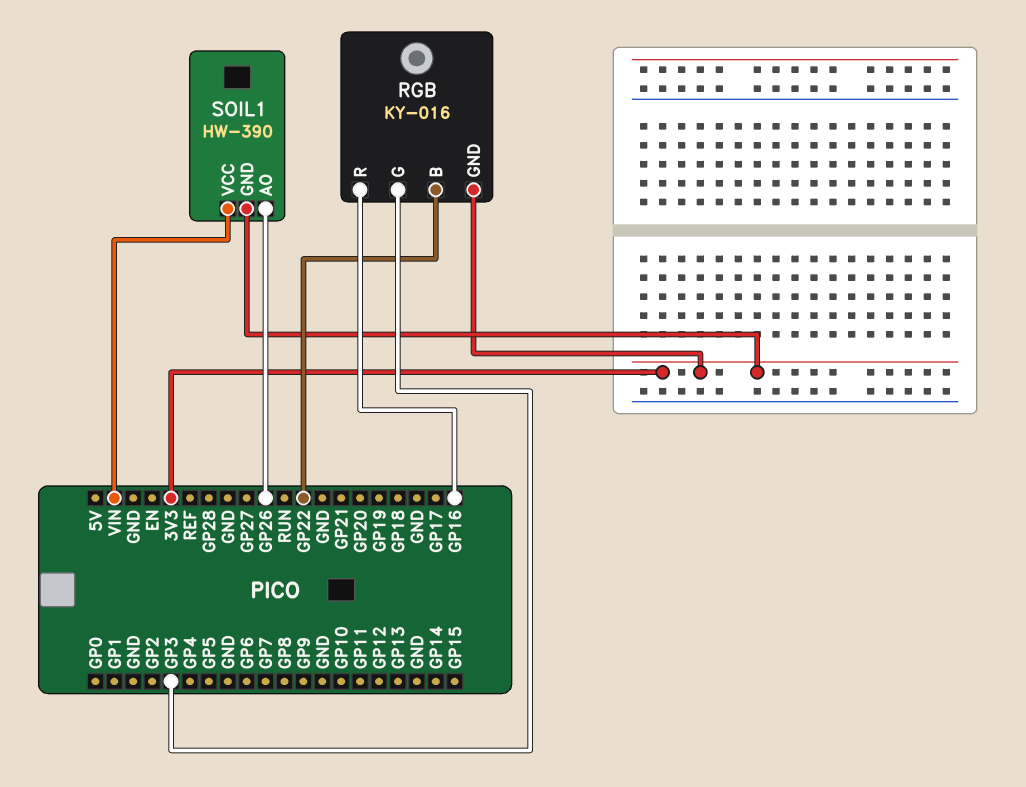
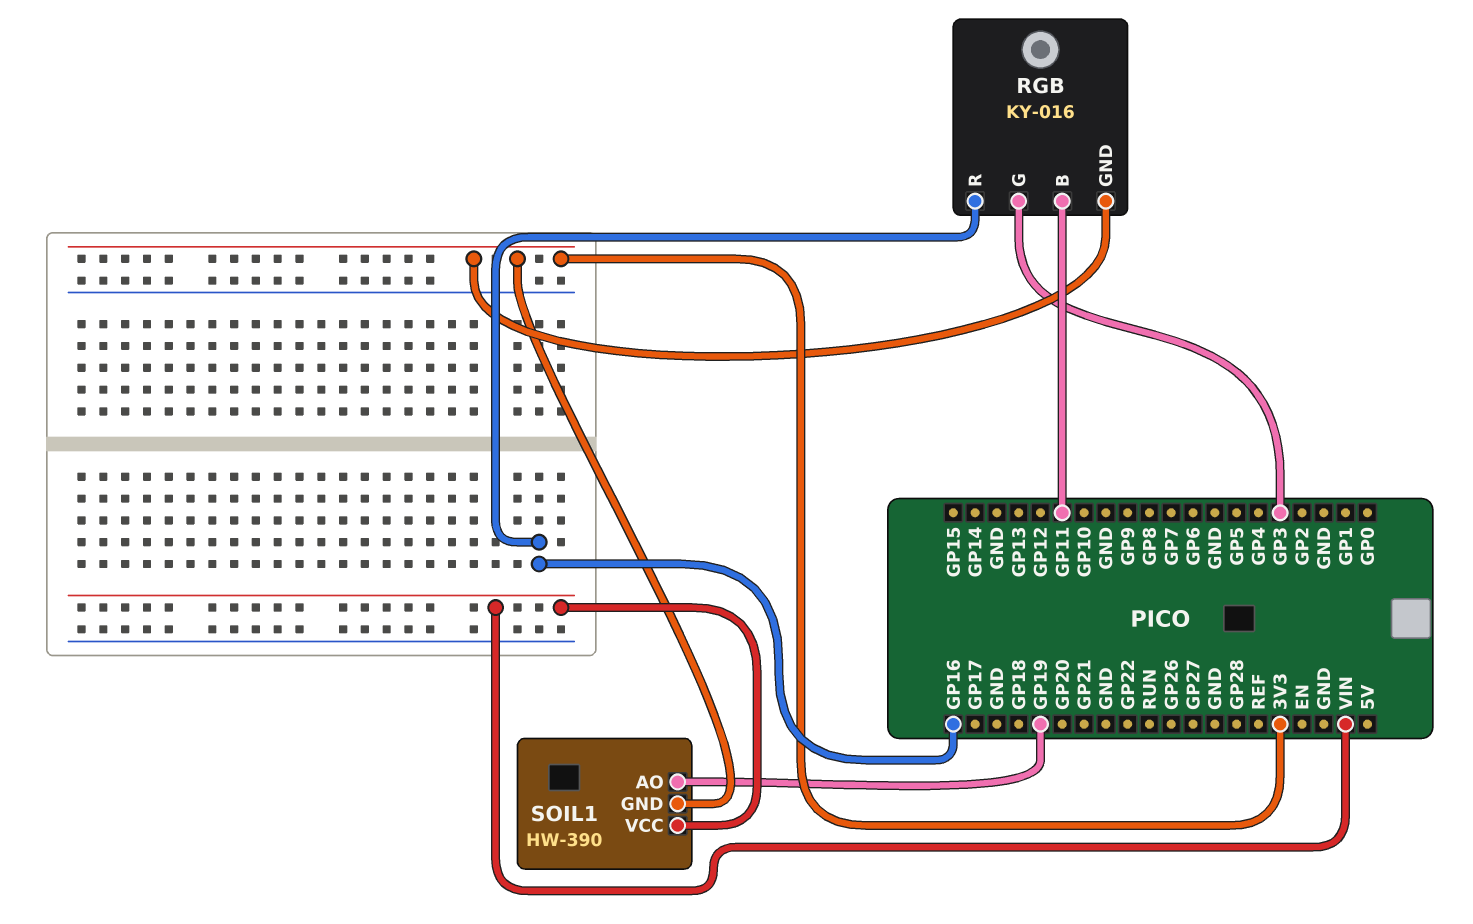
RGB pin B: GP22 -> GP11
SOIL1 pin AO: GP26 -> GP19

